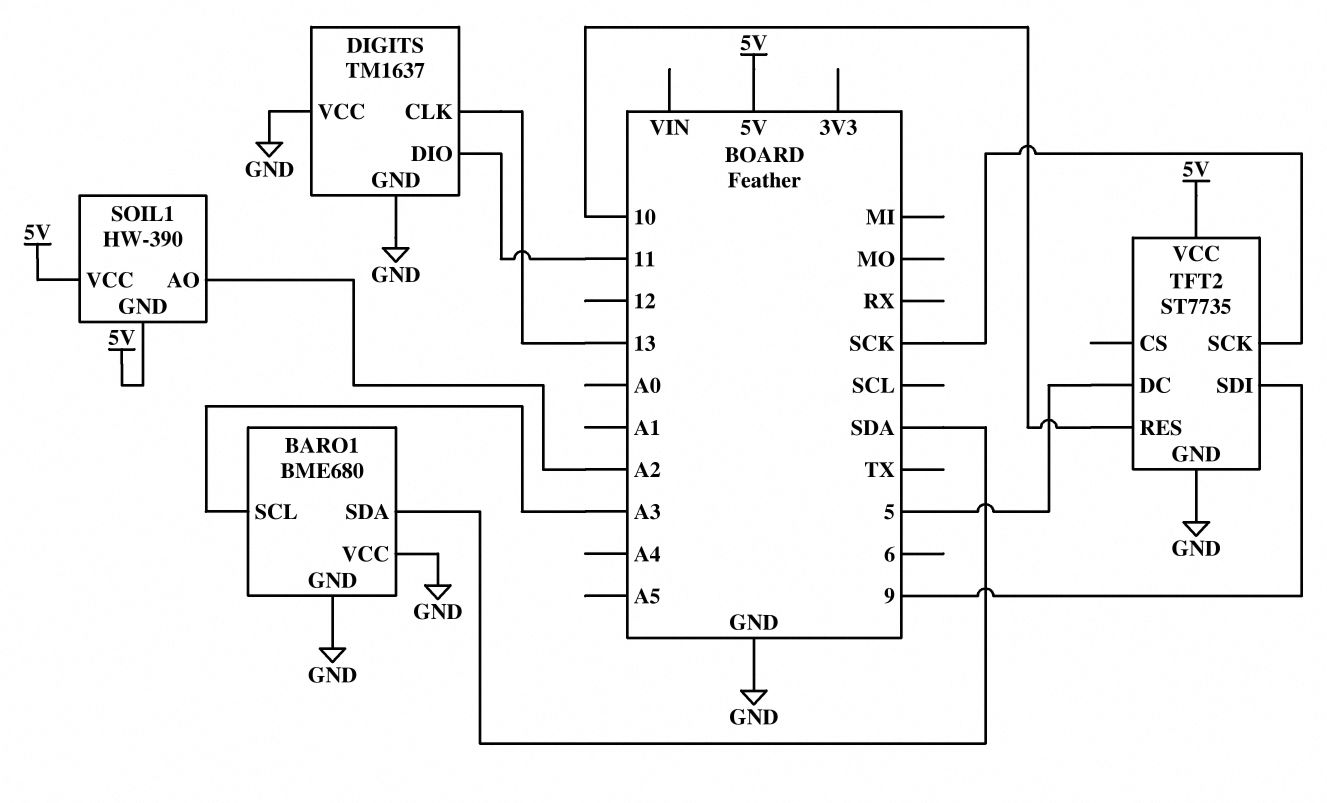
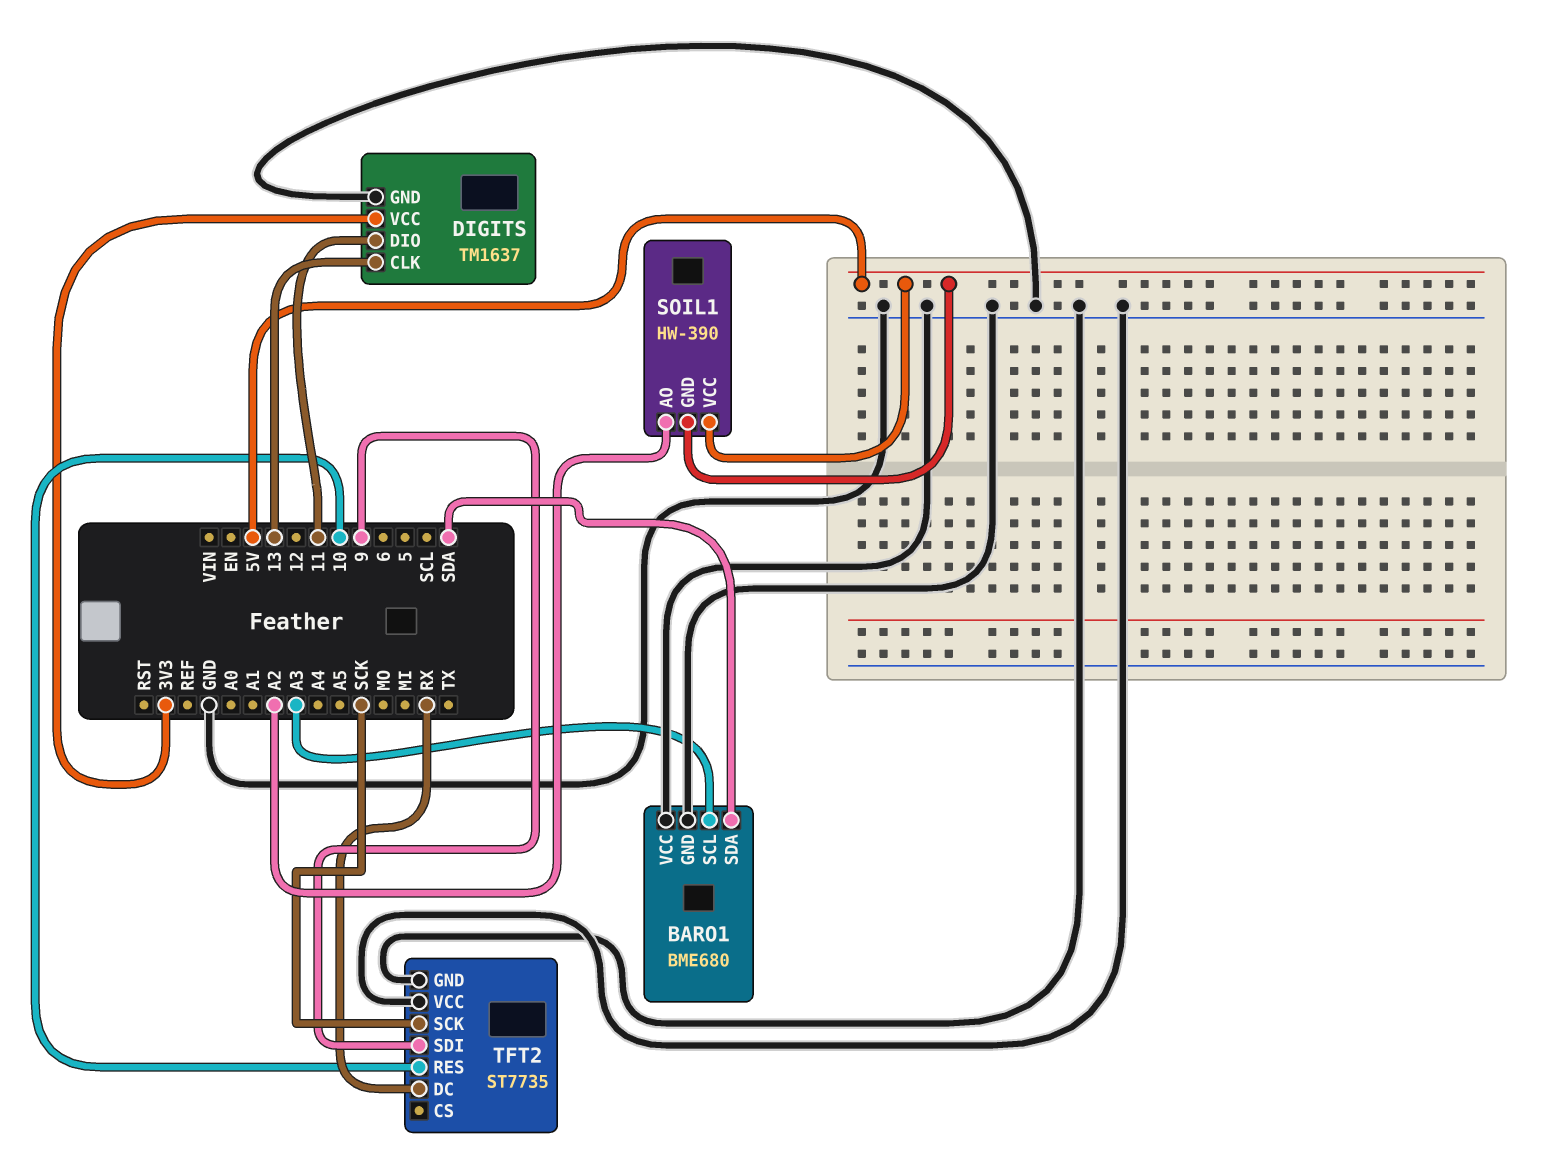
DIGITS pin VCC: GND -> 3V3
TFT2 pin DC: 5 -> RX
TFT2 pin VCC: 5V -> GND

